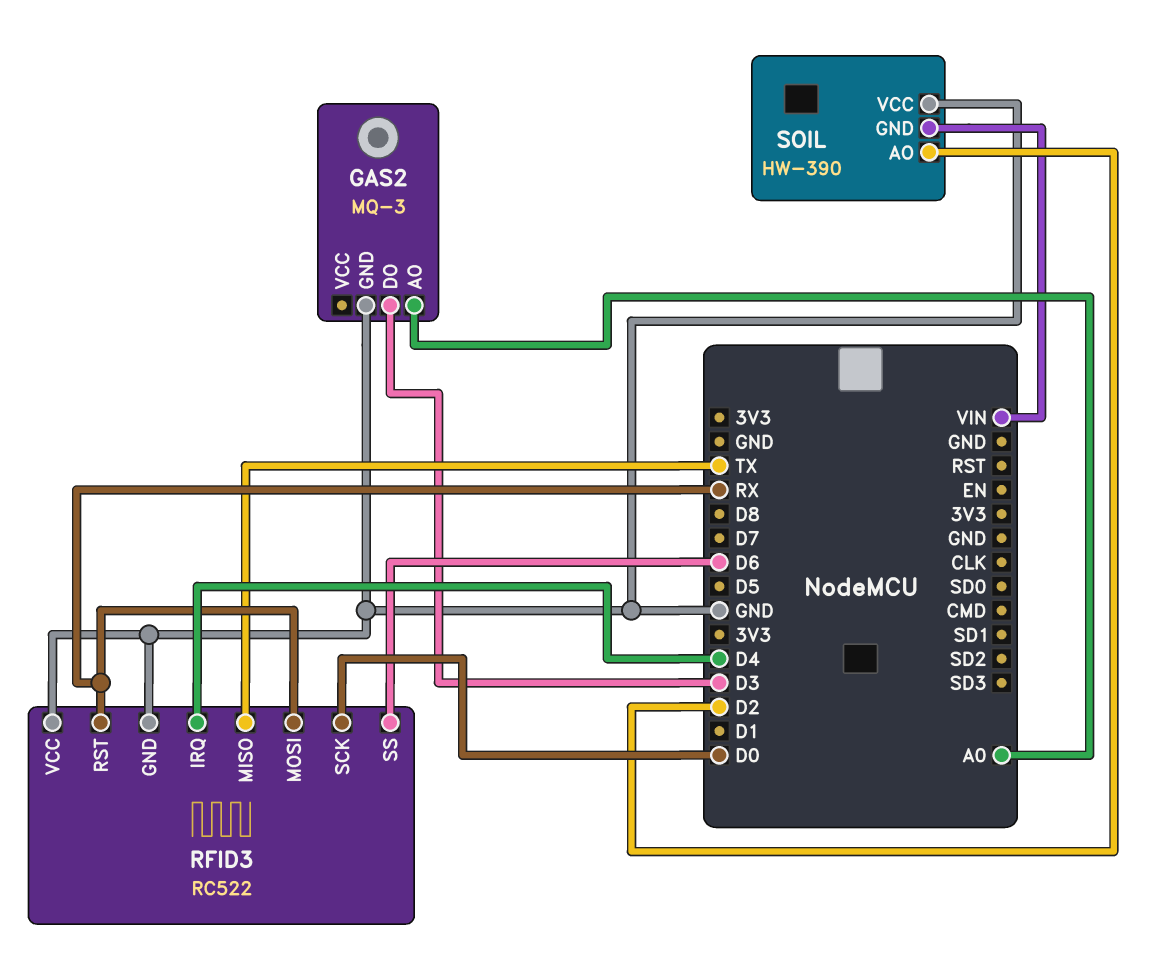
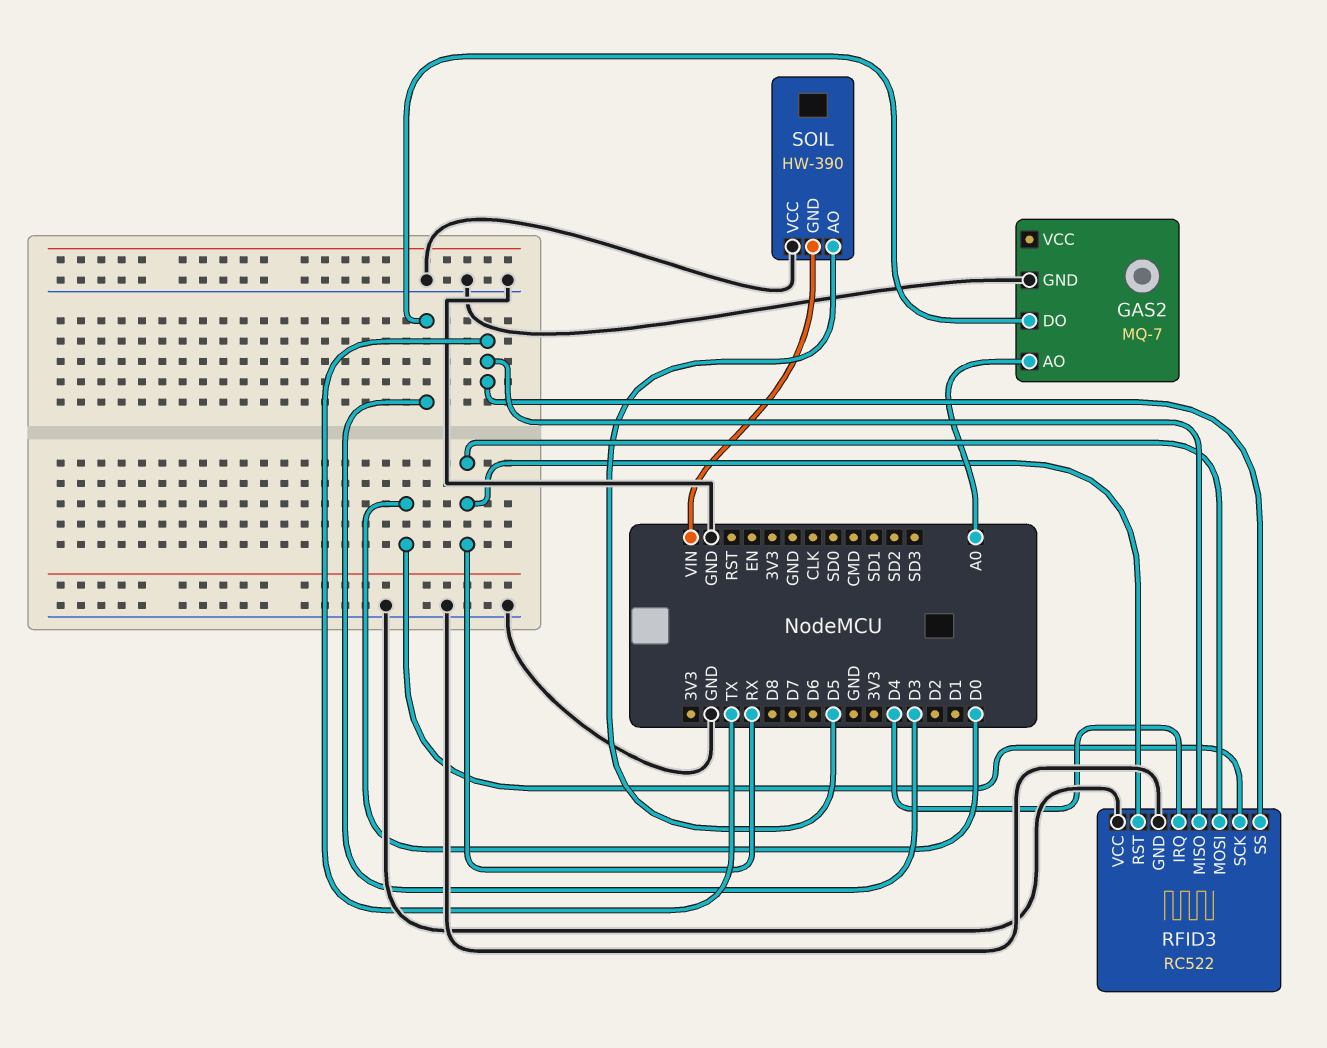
GAS2: MQ-3 -> MQ-7
RFID3 pin SS: D6 -> TX
SOIL pin AO: D2 -> D5

